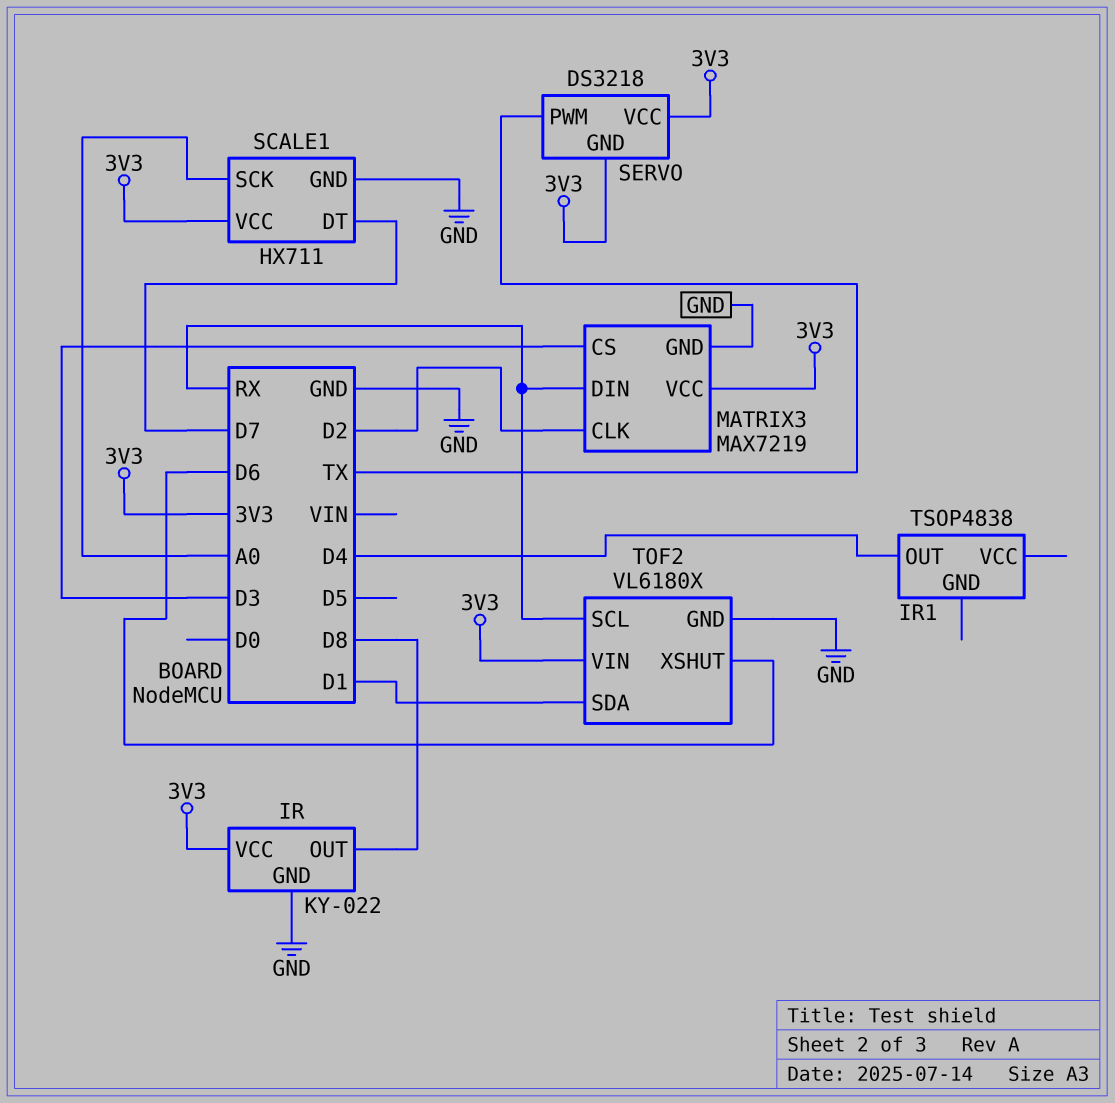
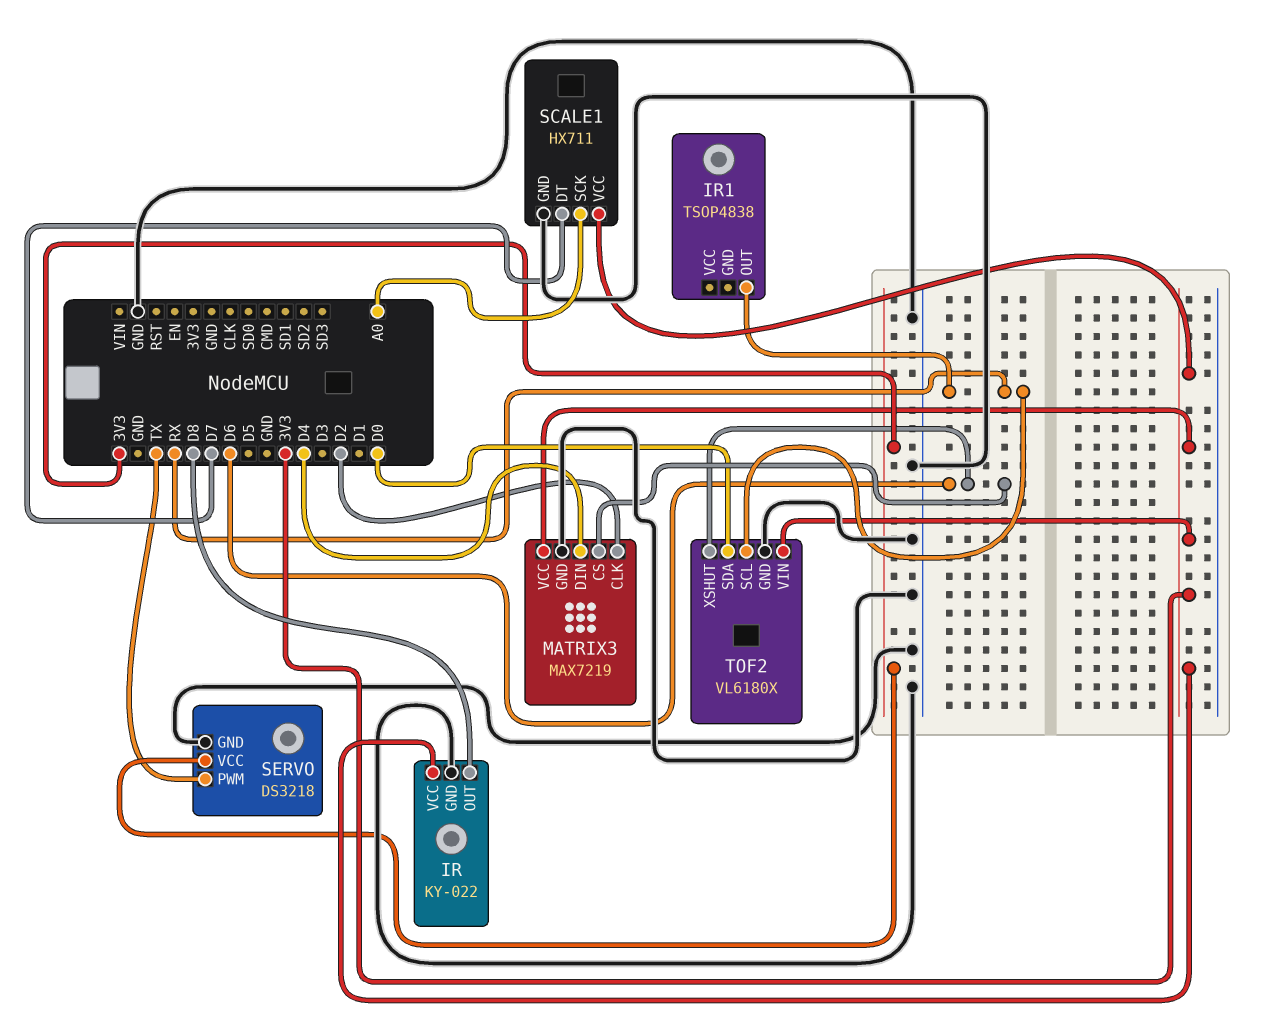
IR1 pin OUT: D4 -> RX
MATRIX3 pin CS: D3 -> D6
MATRIX3 pin DIN: RX -> D4
SERVO pin GND: 3V3 -> GND
TOF2 pin SDA: D1 -> D0

